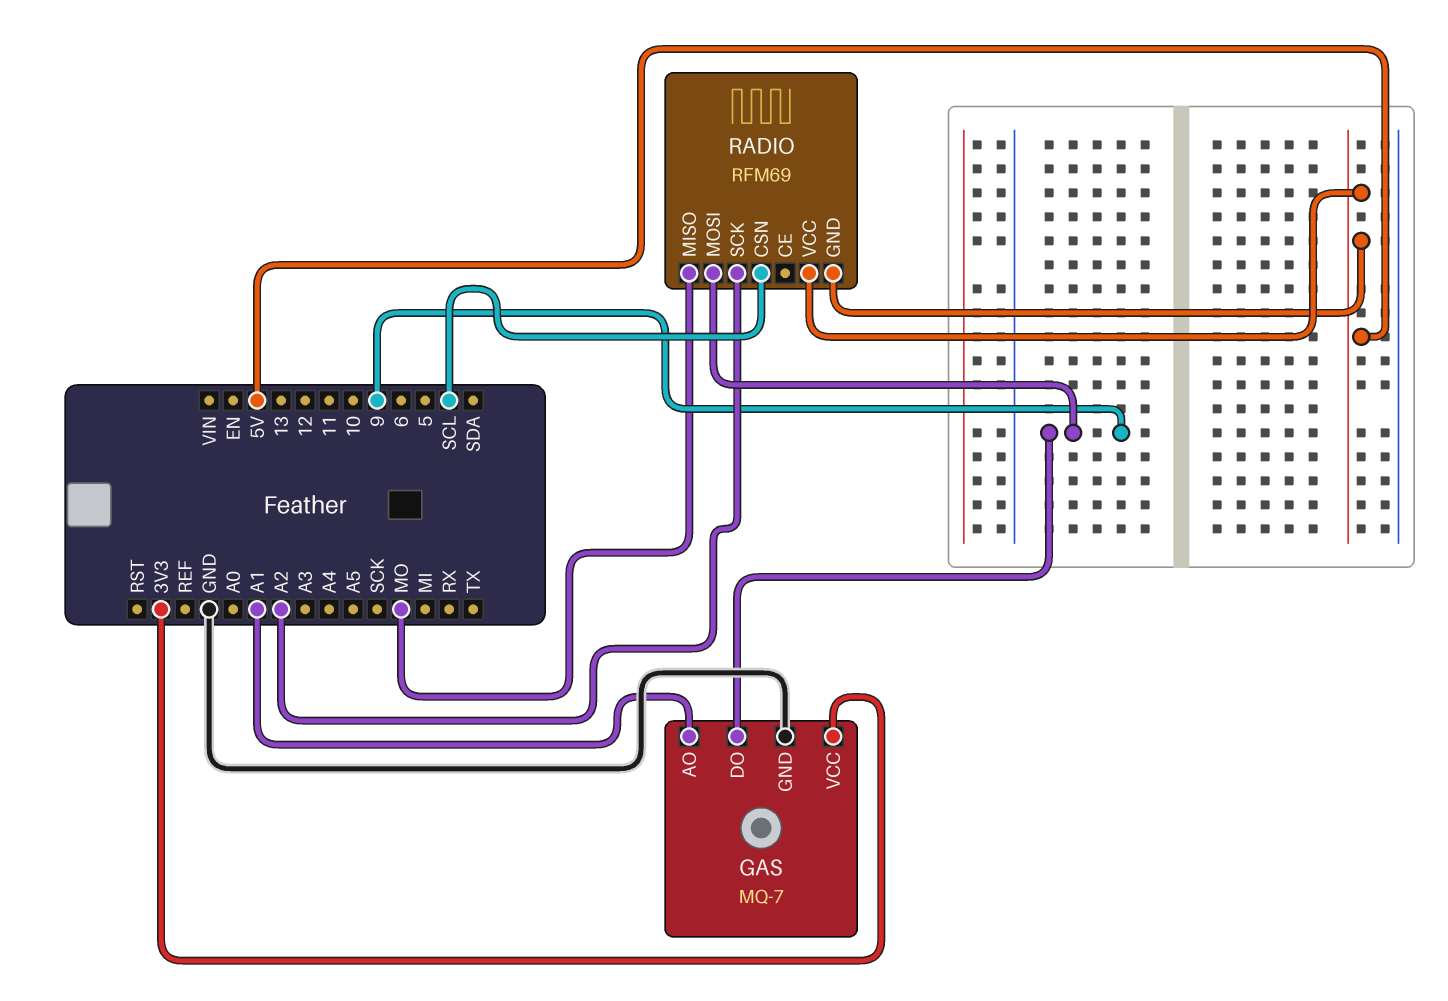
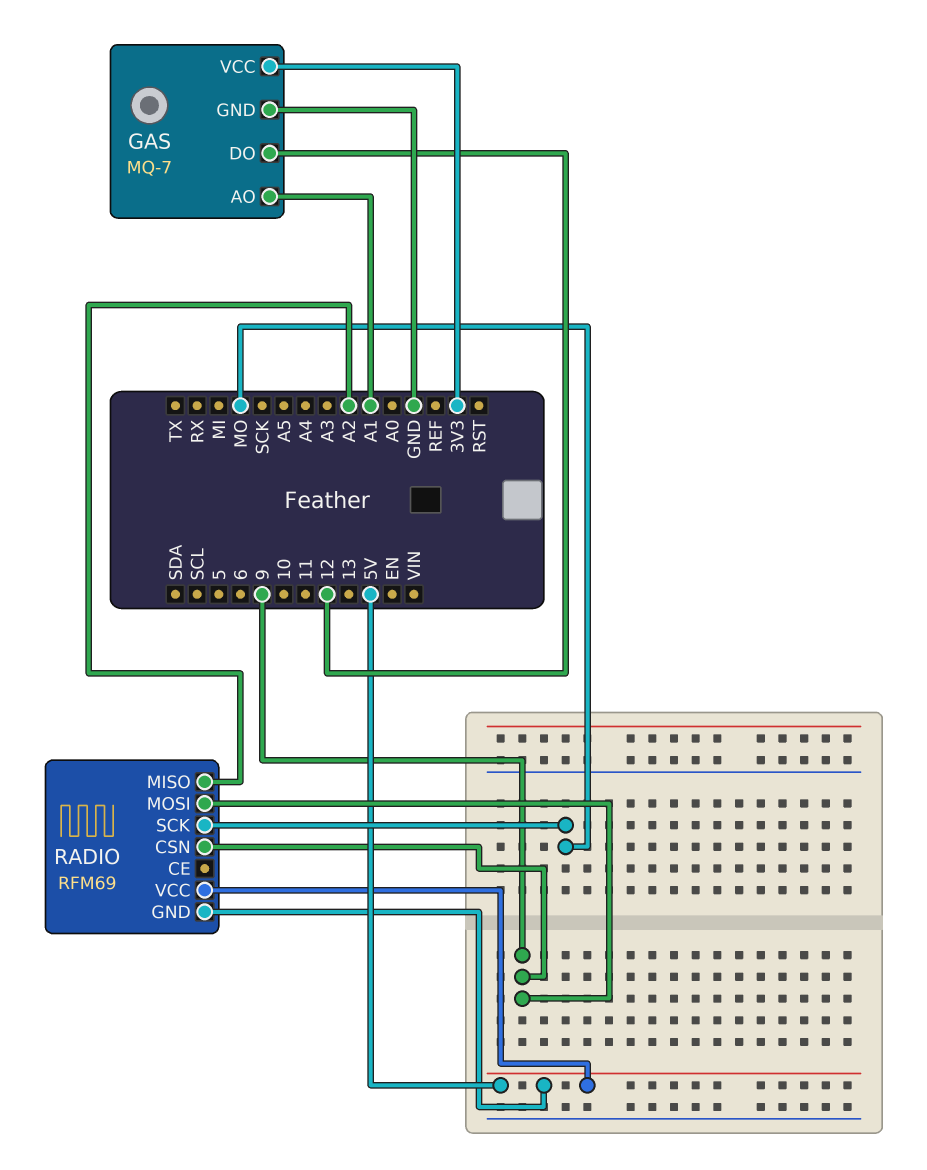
GAS pin DO: 9 -> 12
RADIO pin CSN: SCL -> 9
RADIO pin MISO: MO -> A2
RADIO pin SCK: A2 -> MO

